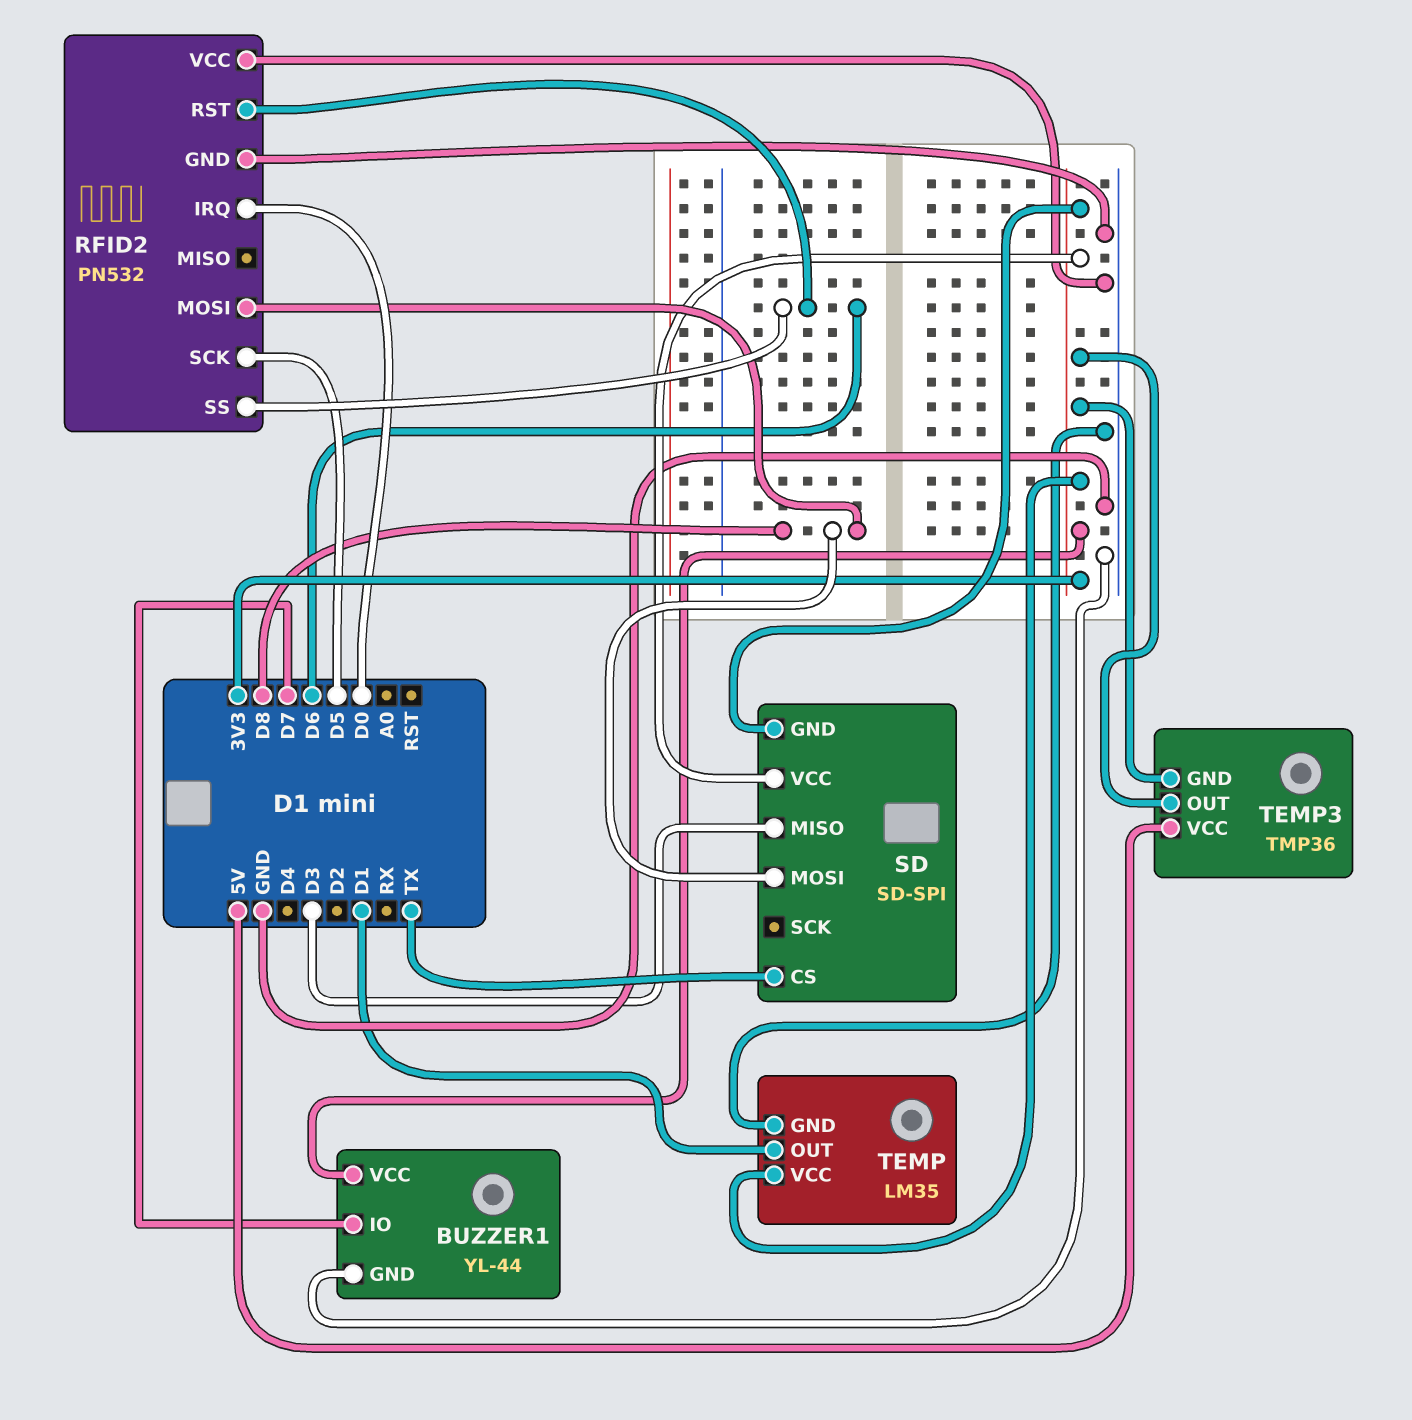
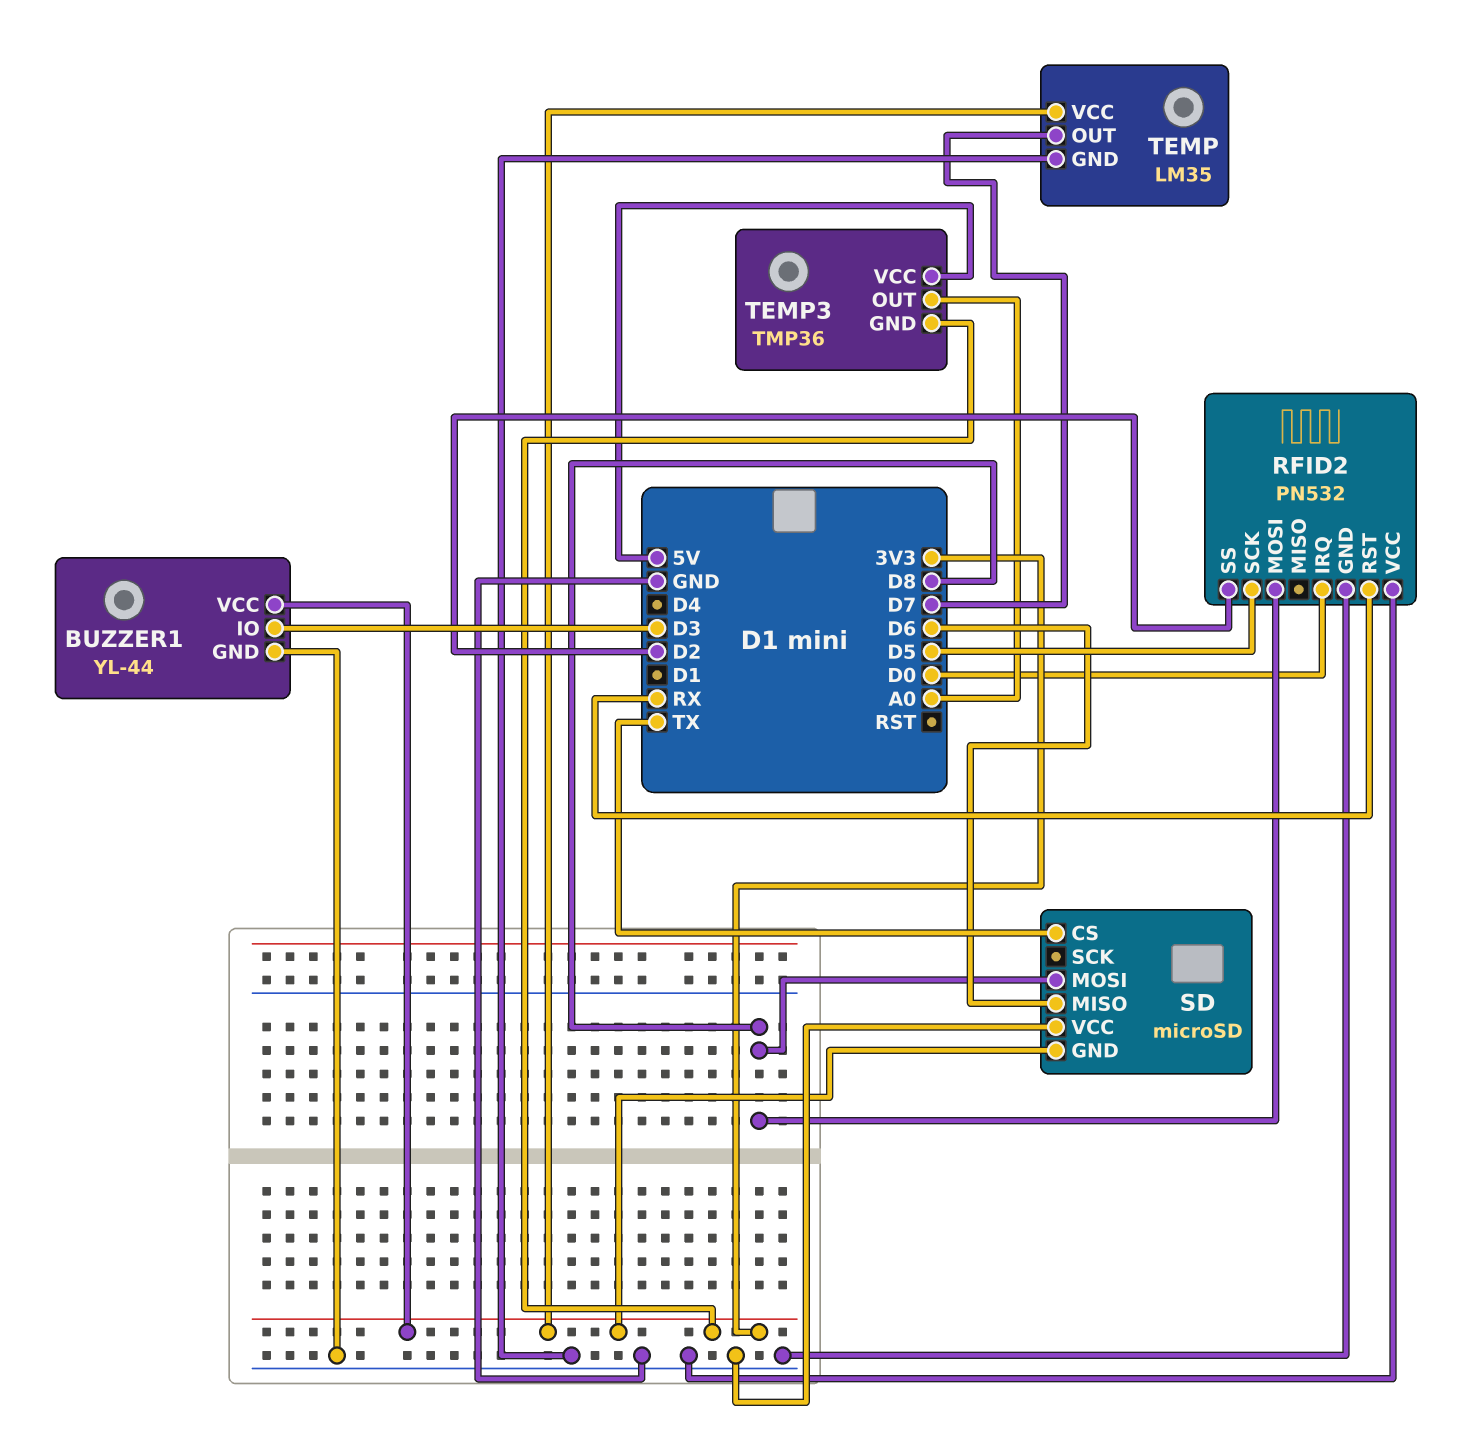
BUZZER1 pin IO: D7 -> D3
RFID2 pin RST: D6 -> RX
RFID2 pin SS: D6 -> D2
SD: SD-SPI -> microSD
SD pin MISO: D3 -> D6
SD pin VCC: 3V3 -> GND
TEMP pin OUT: D1 -> D7
TEMP3 pin OUT: 3V3 -> A0

